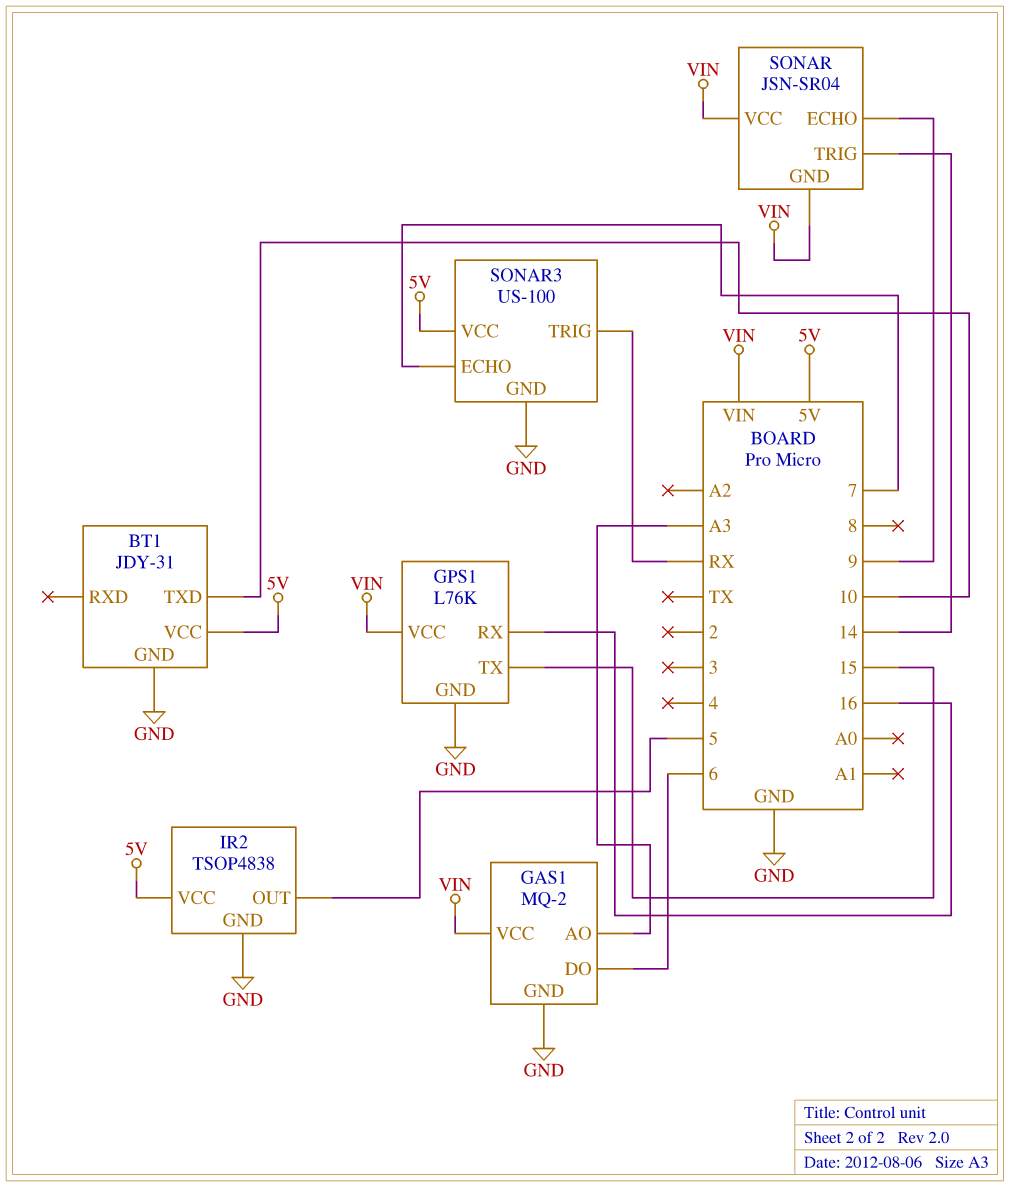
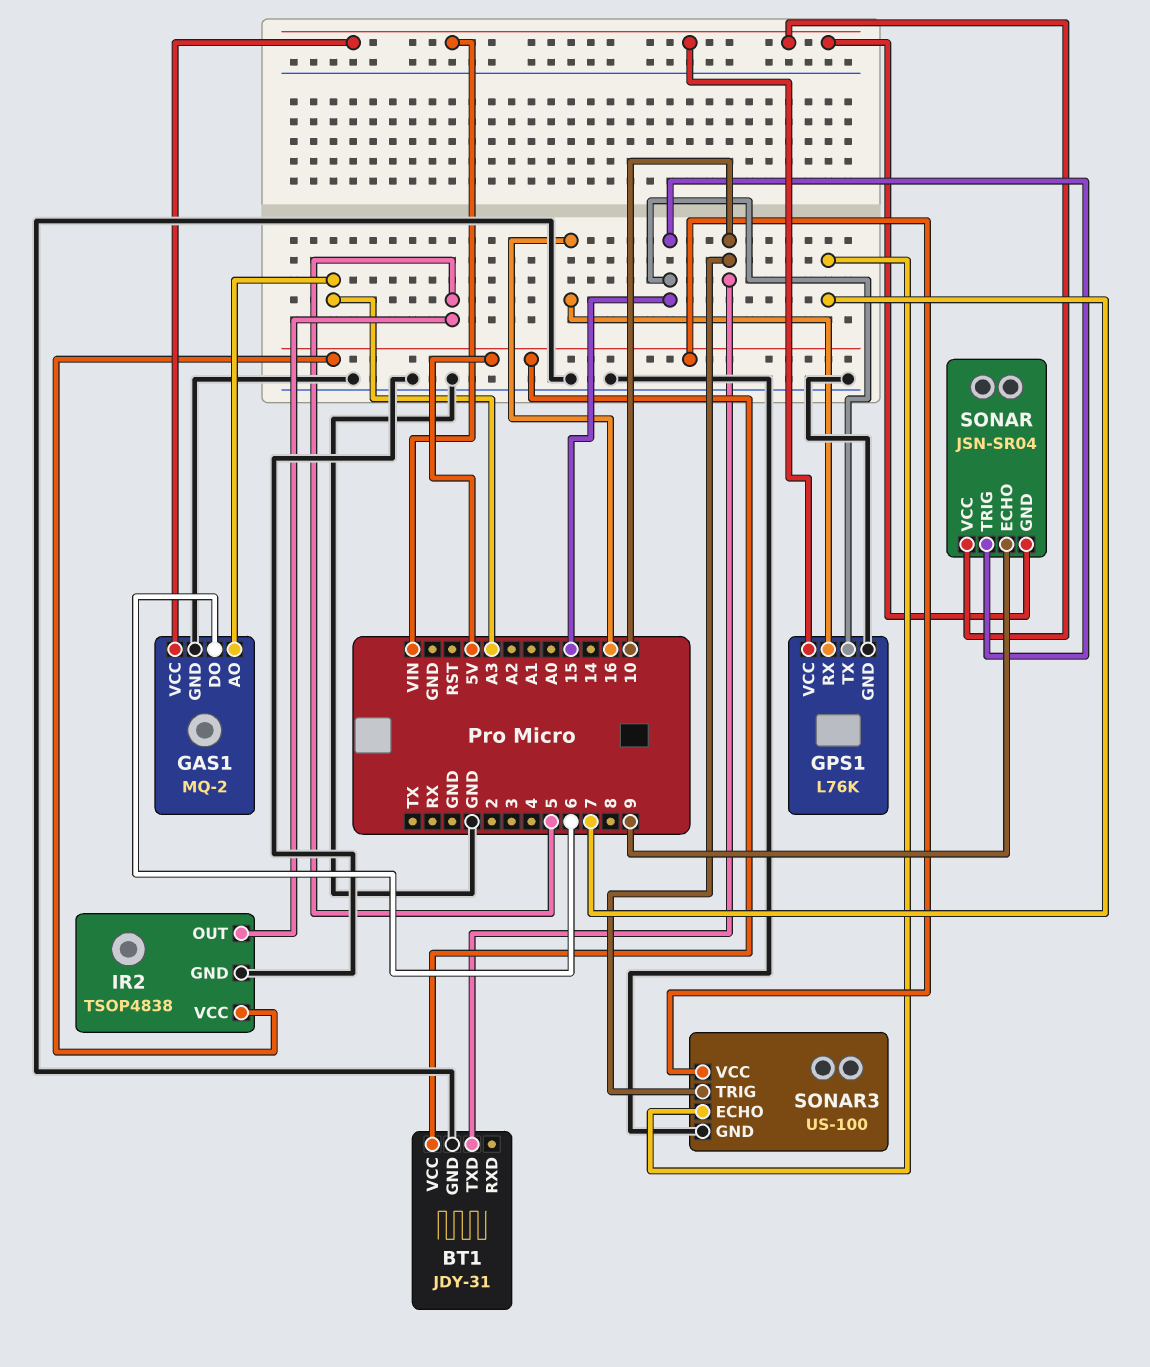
SONAR pin TRIG: 14 -> 15
SONAR3 pin TRIG: RX -> 10

